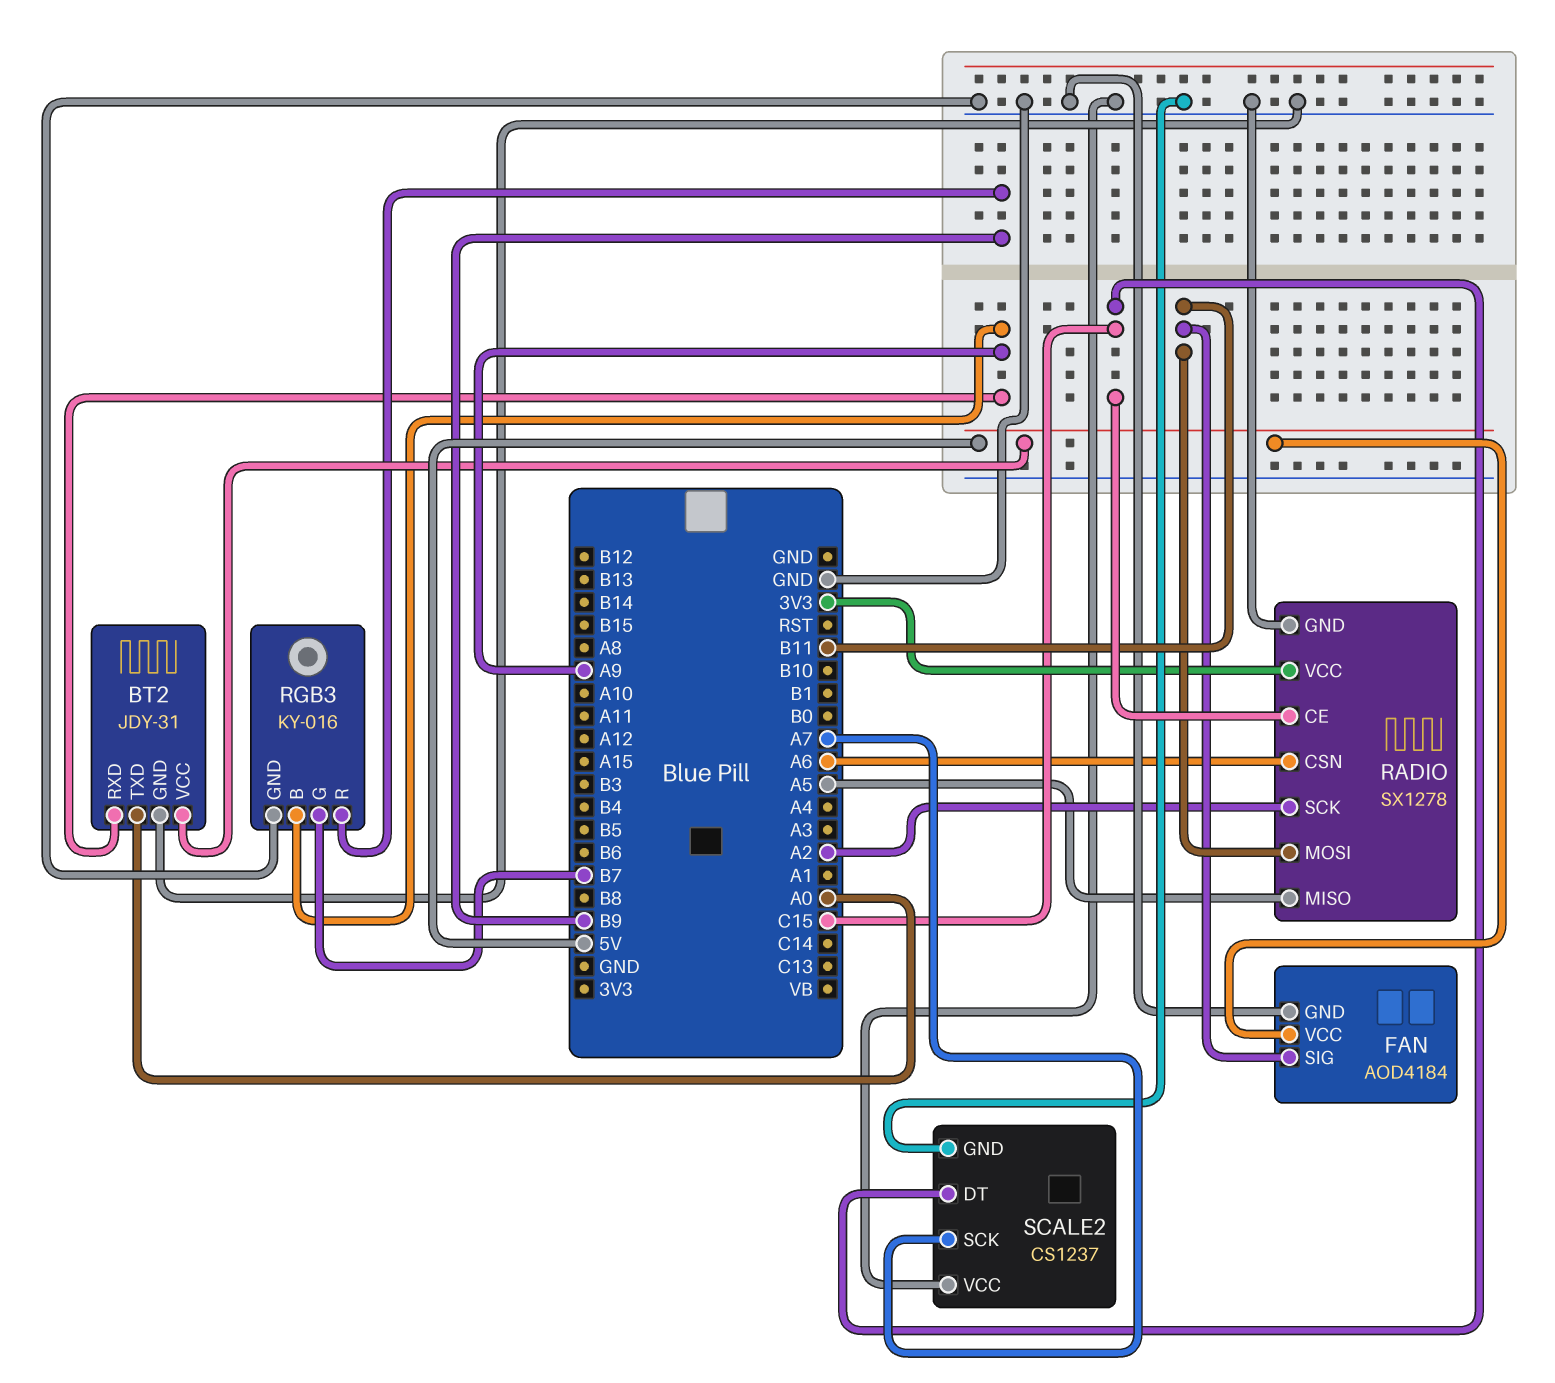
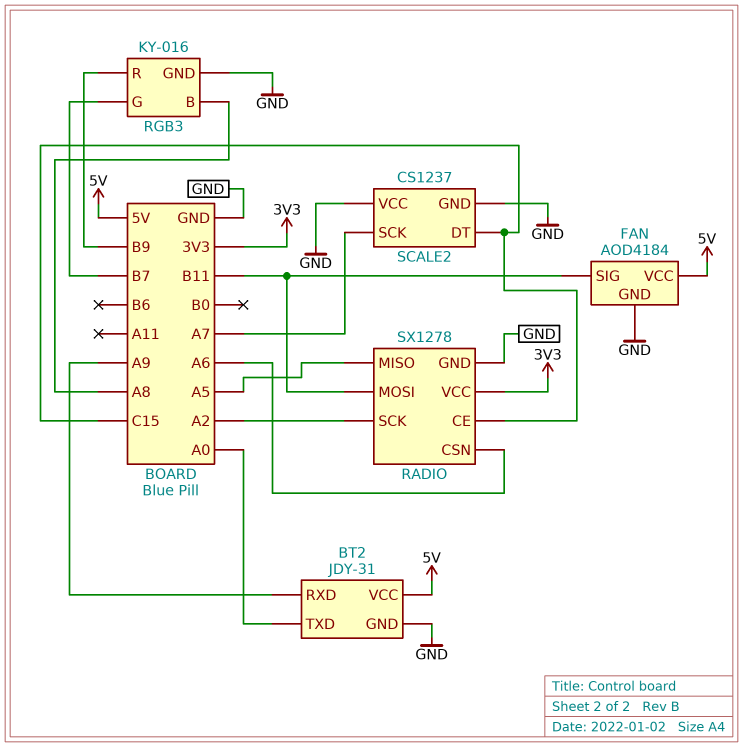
RGB3 pin B: A9 -> A8

